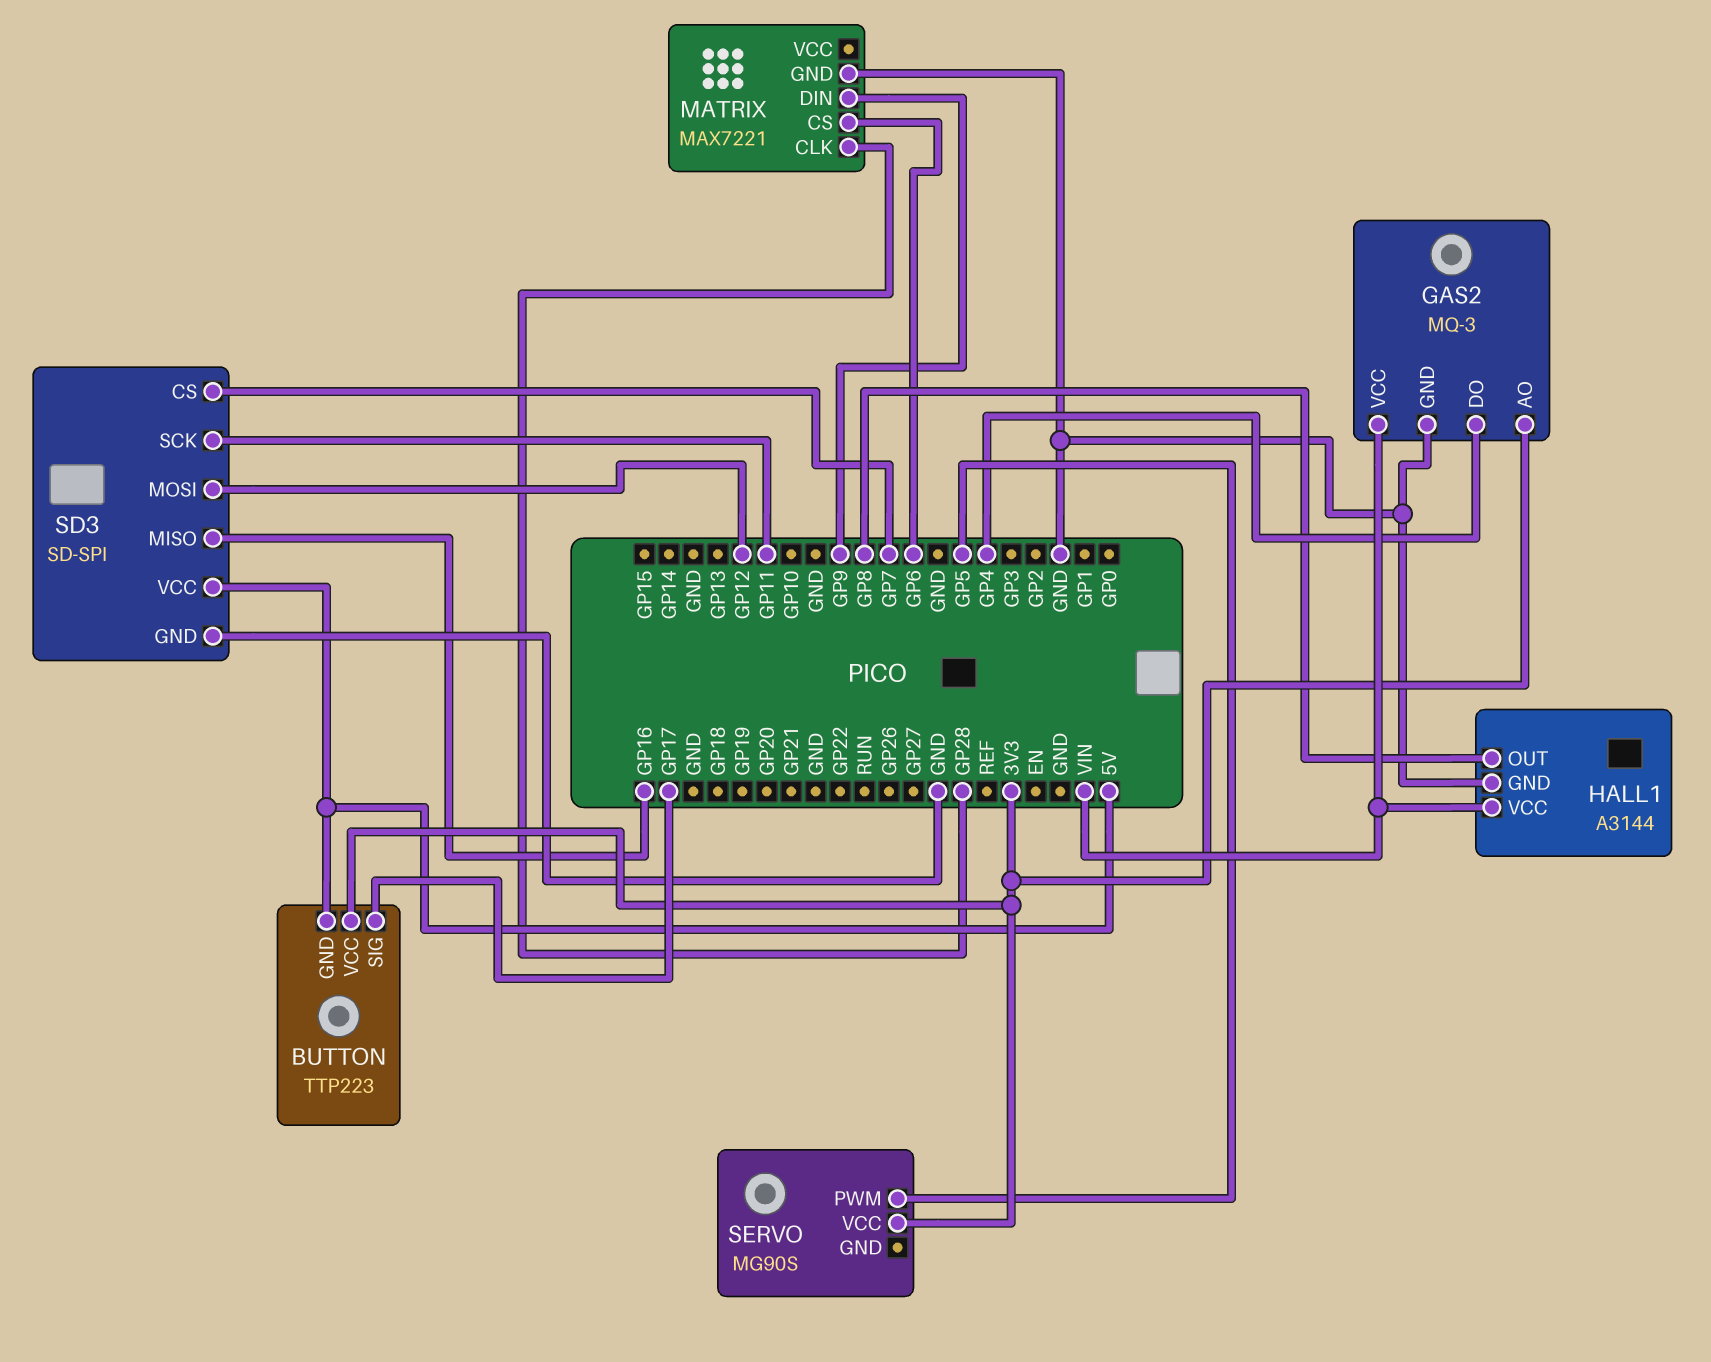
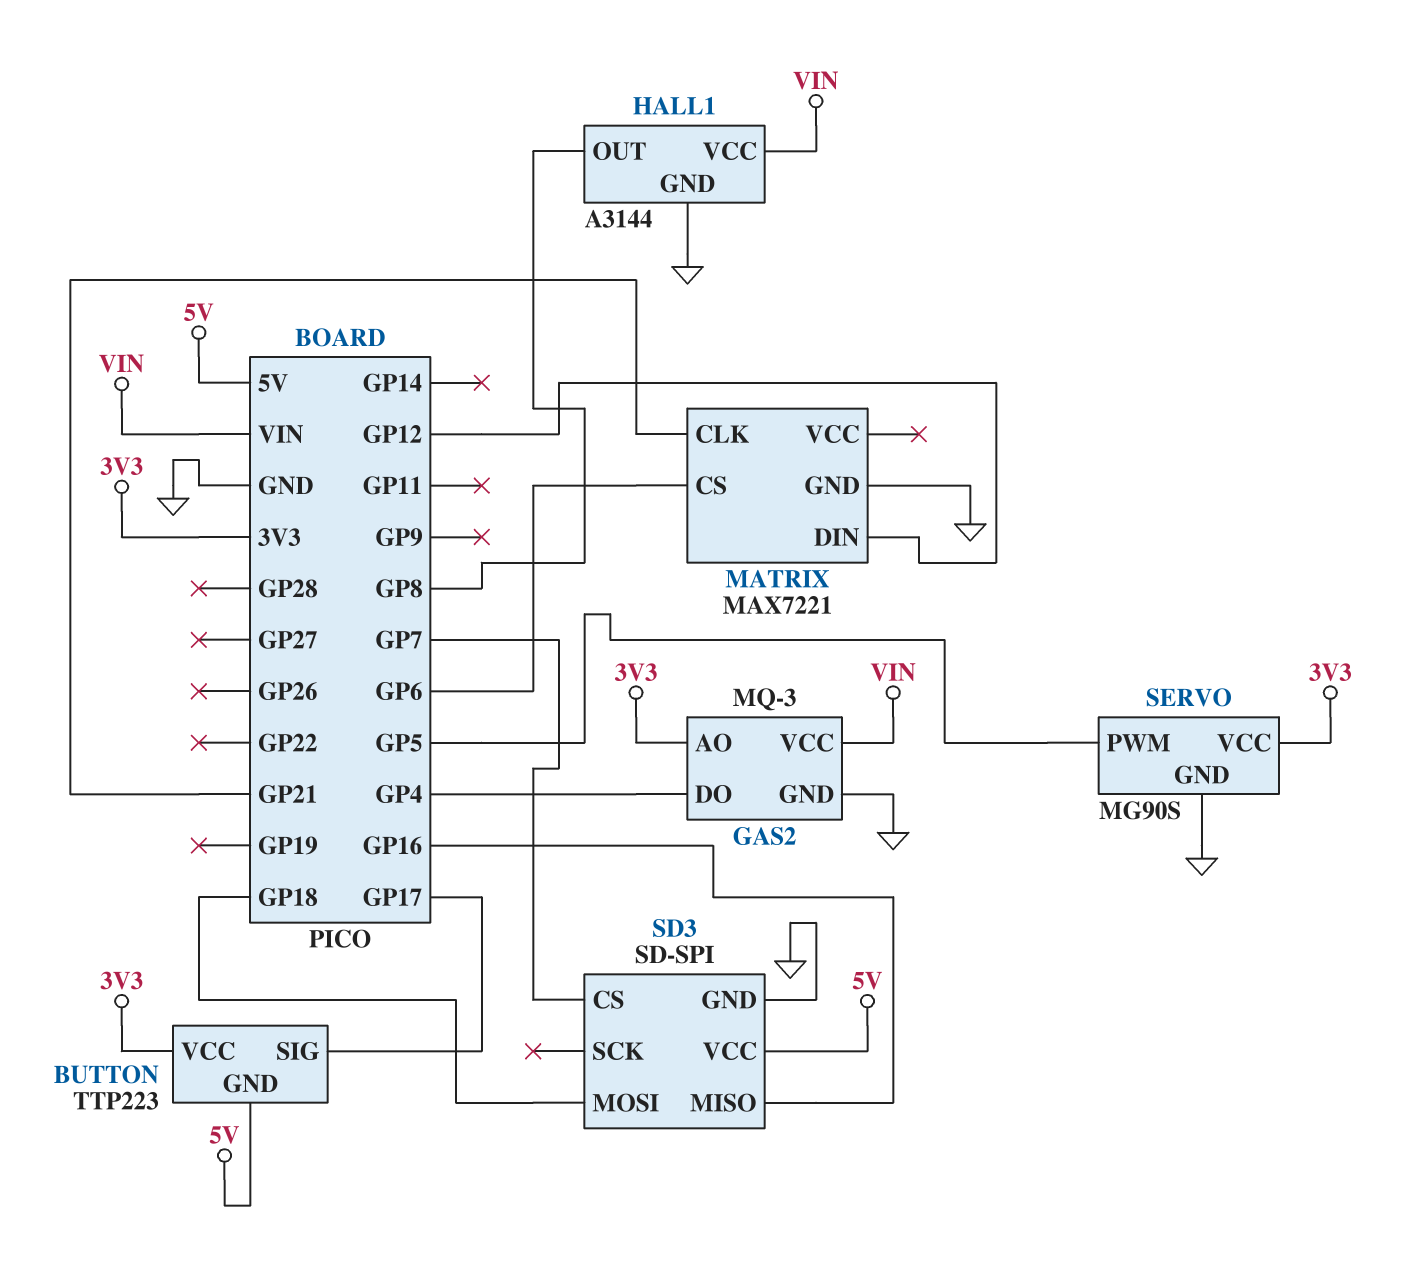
MATRIX pin CLK: GP28 -> GP21
MATRIX pin DIN: GP9 -> GP12
SD3 pin MOSI: GP12 -> GP18
SD3 pin SCK: GP11 -> none
SERVO pin GND: none -> GND

